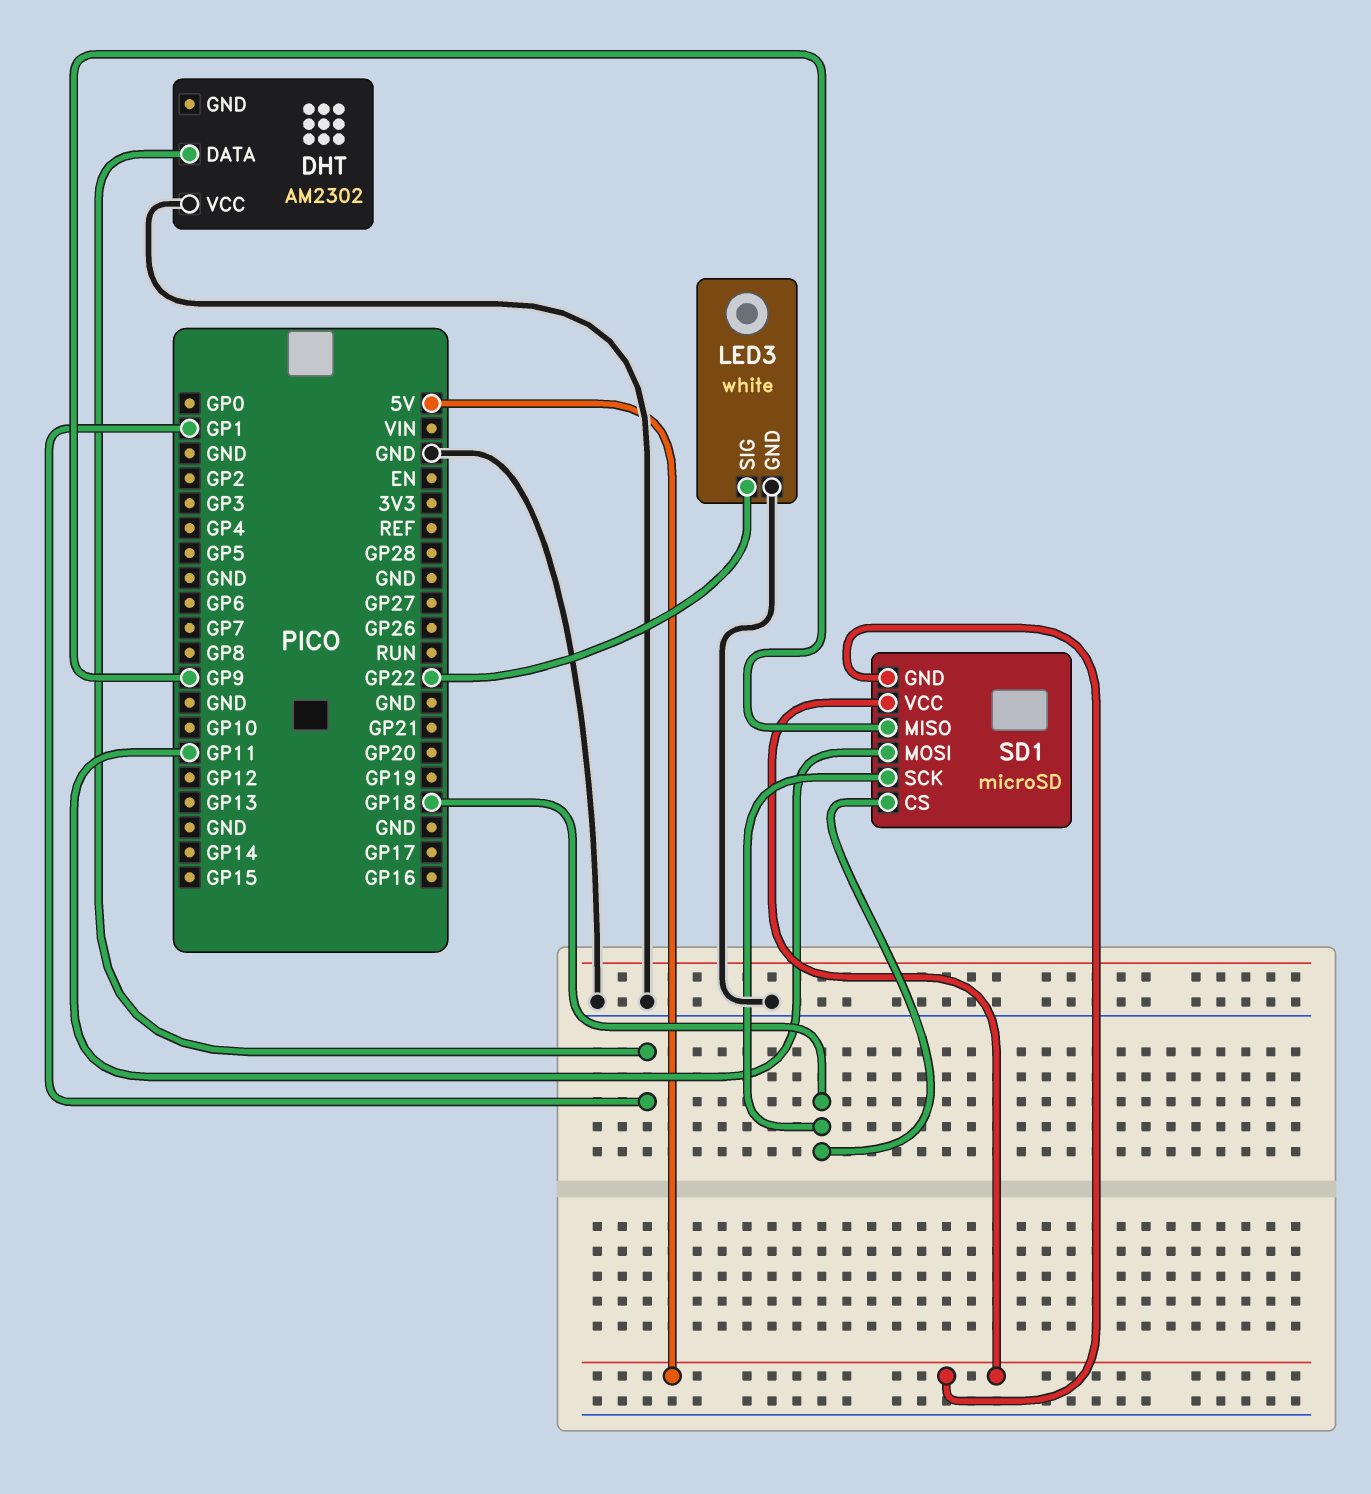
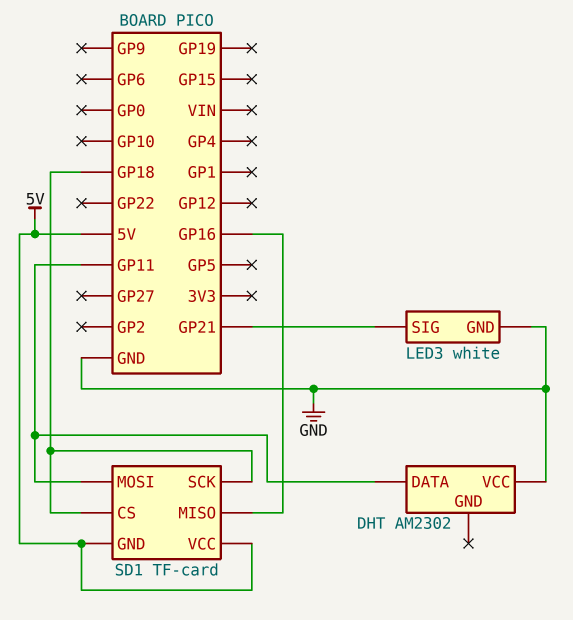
DHT pin DATA: GP1 -> GP11
LED3 pin SIG: GP22 -> GP21
SD1: microSD -> TF-card
SD1 pin MISO: GP9 -> GP16

